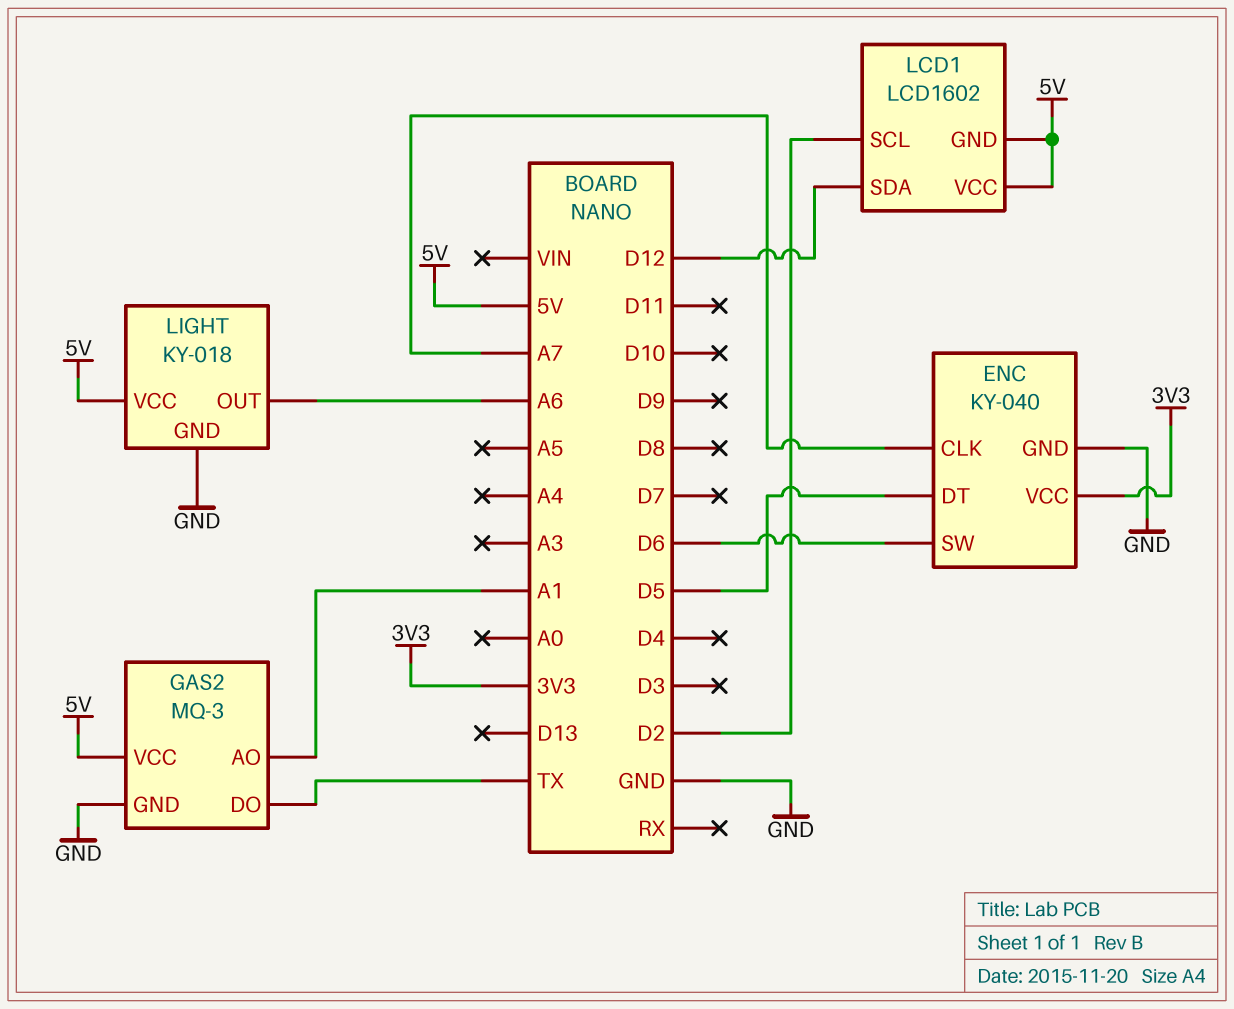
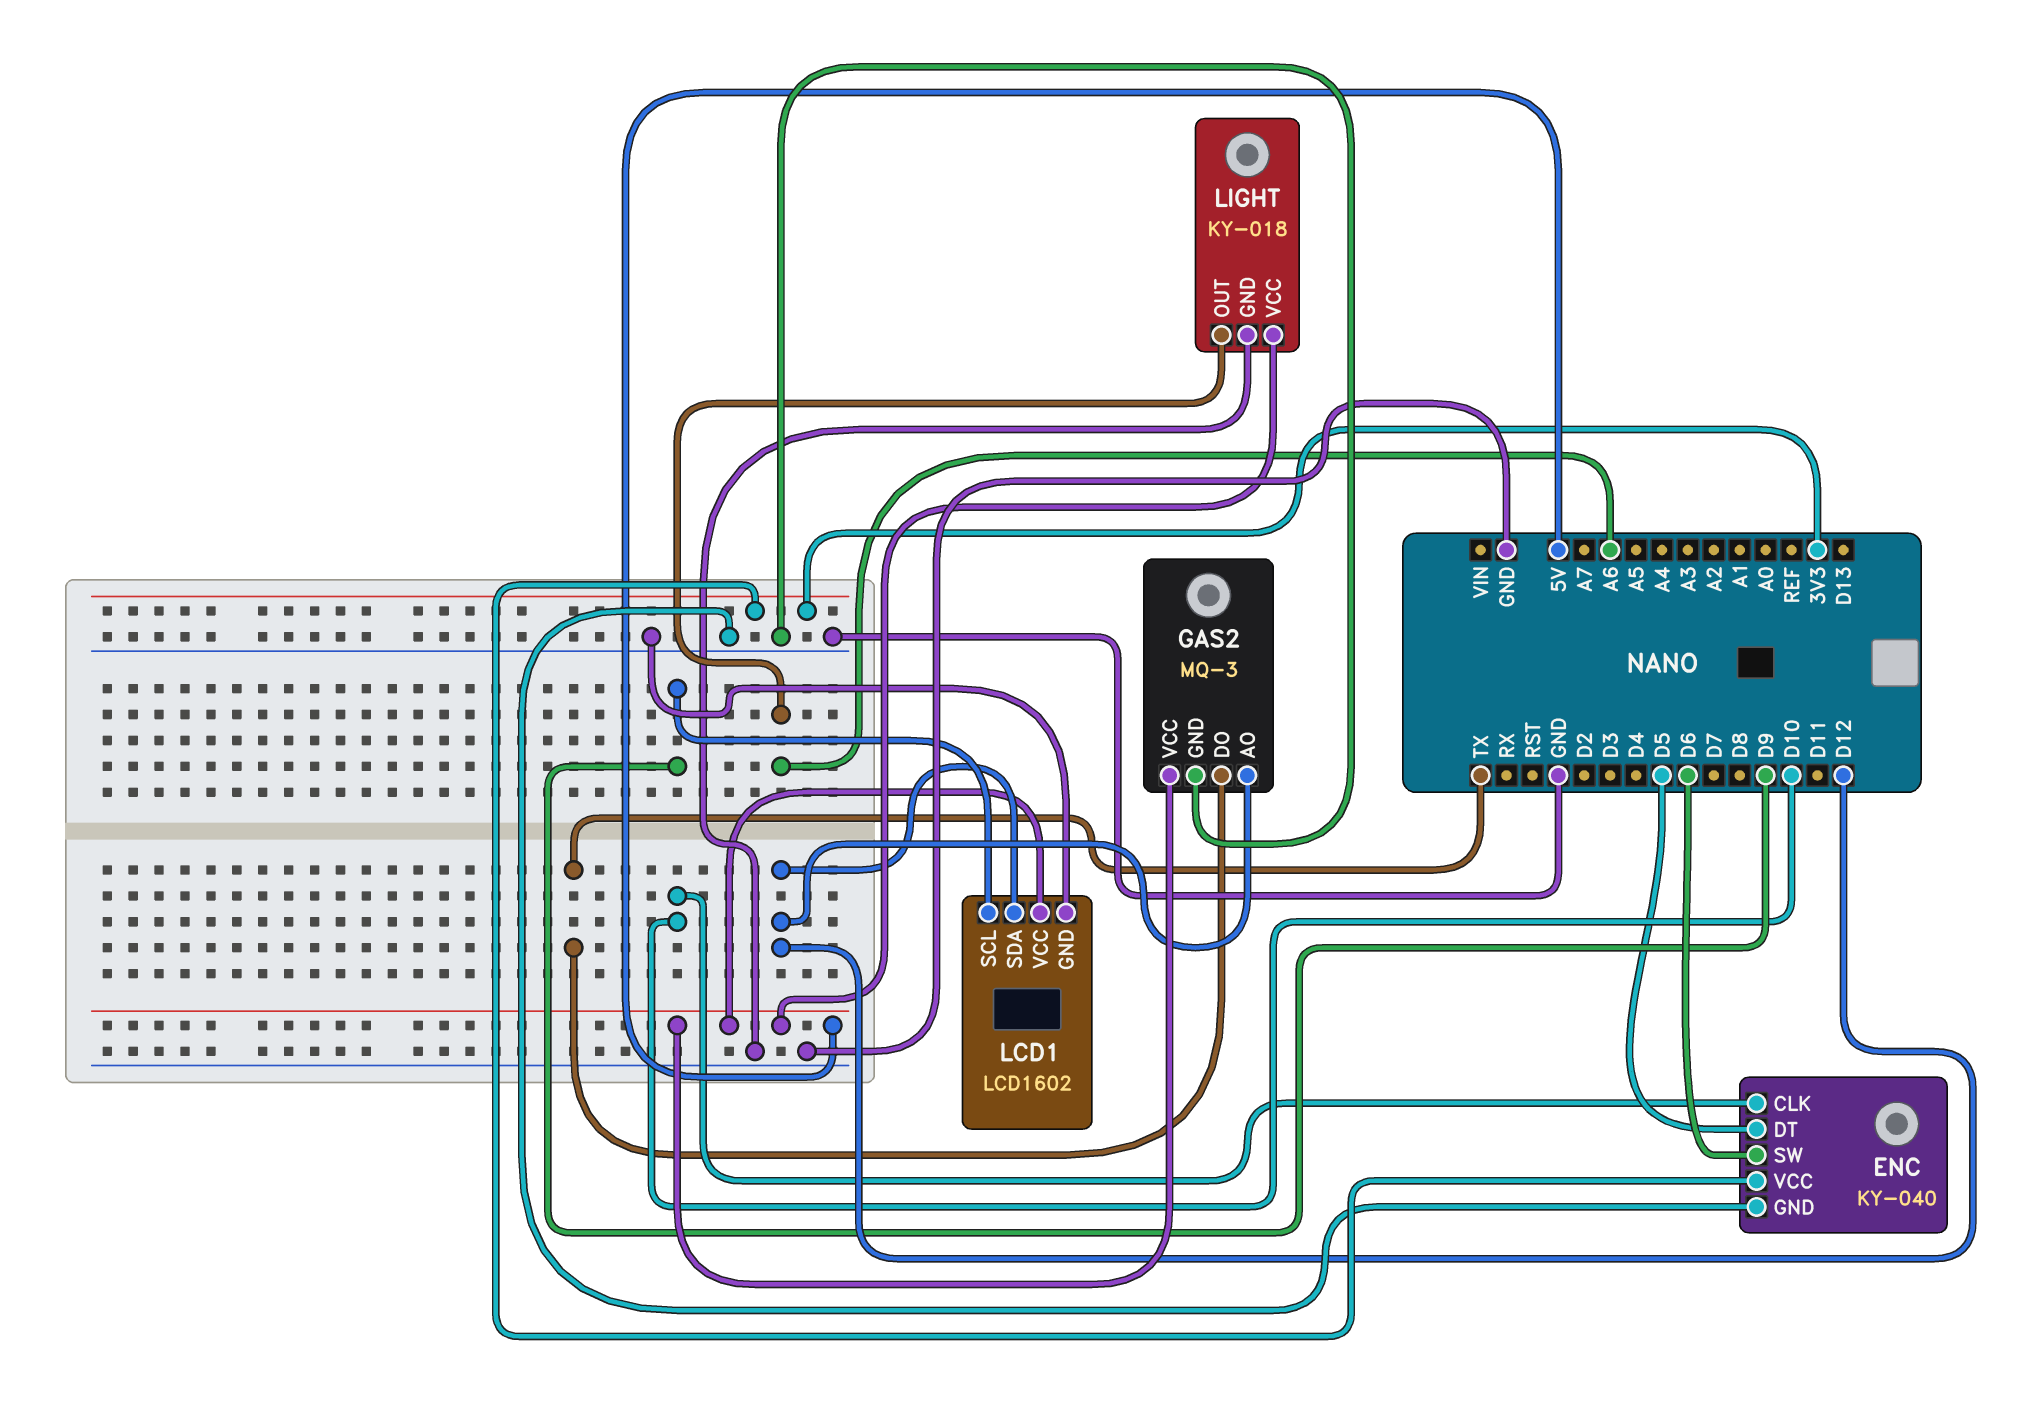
ENC pin CLK: A7 -> D10
GAS2 pin AO: A1 -> D12
LCD1 pin GND: 5V -> GND
LCD1 pin SCL: D2 -> D9

